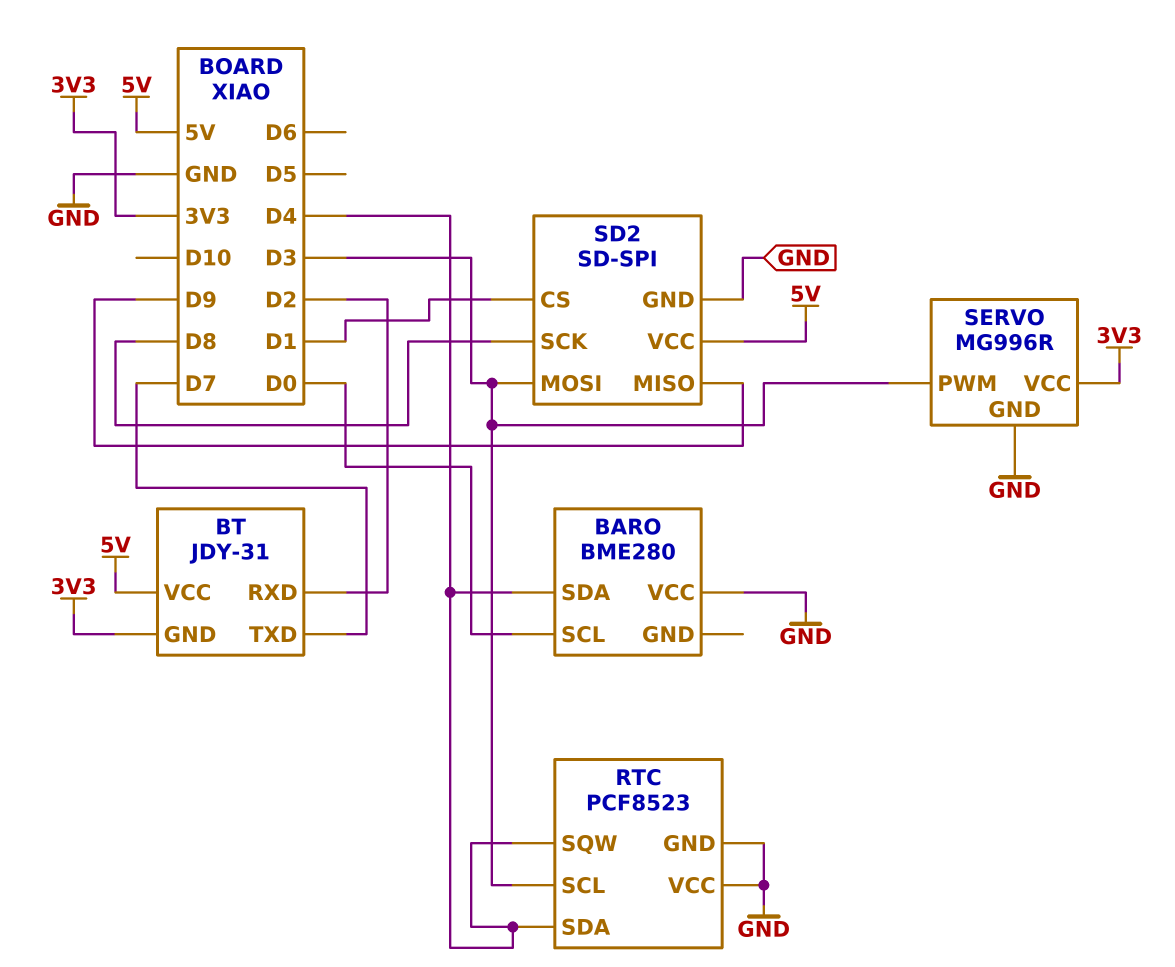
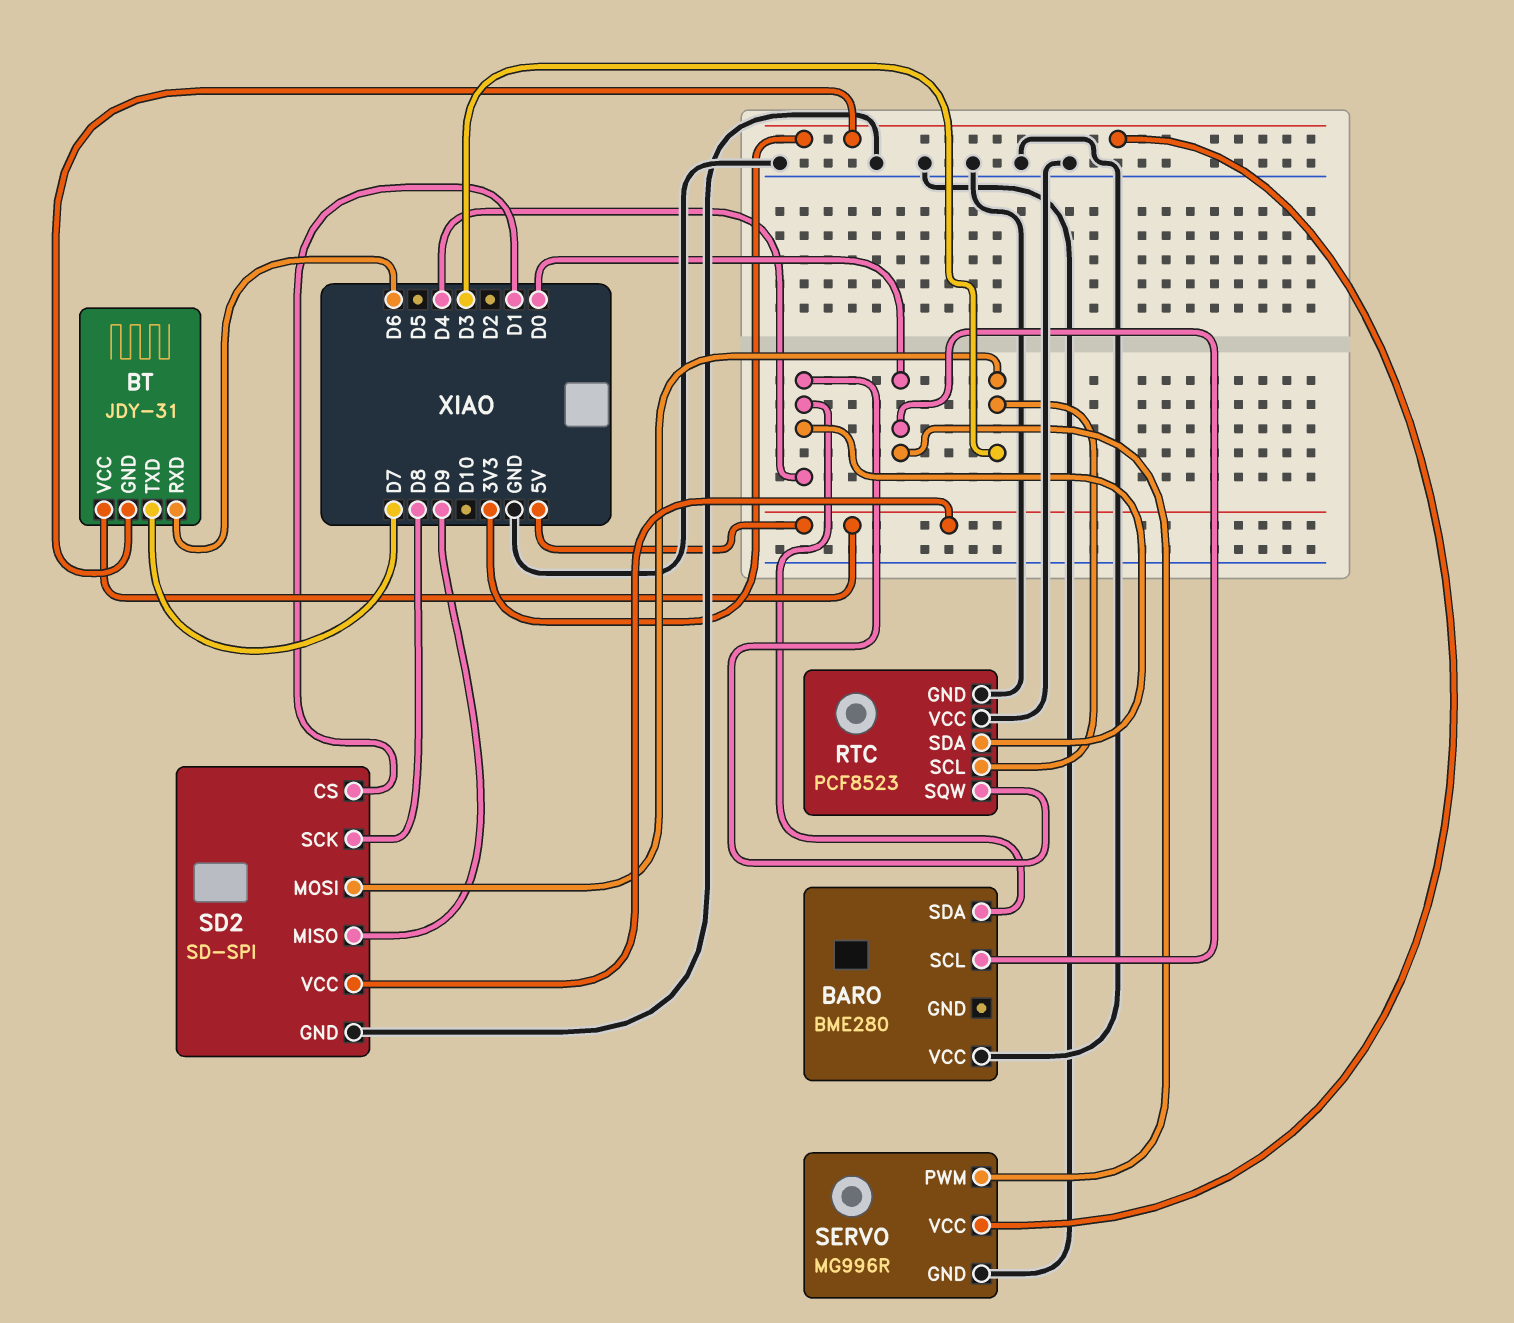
BT pin RXD: D2 -> D6
SERVO pin PWM: D3 -> D0

